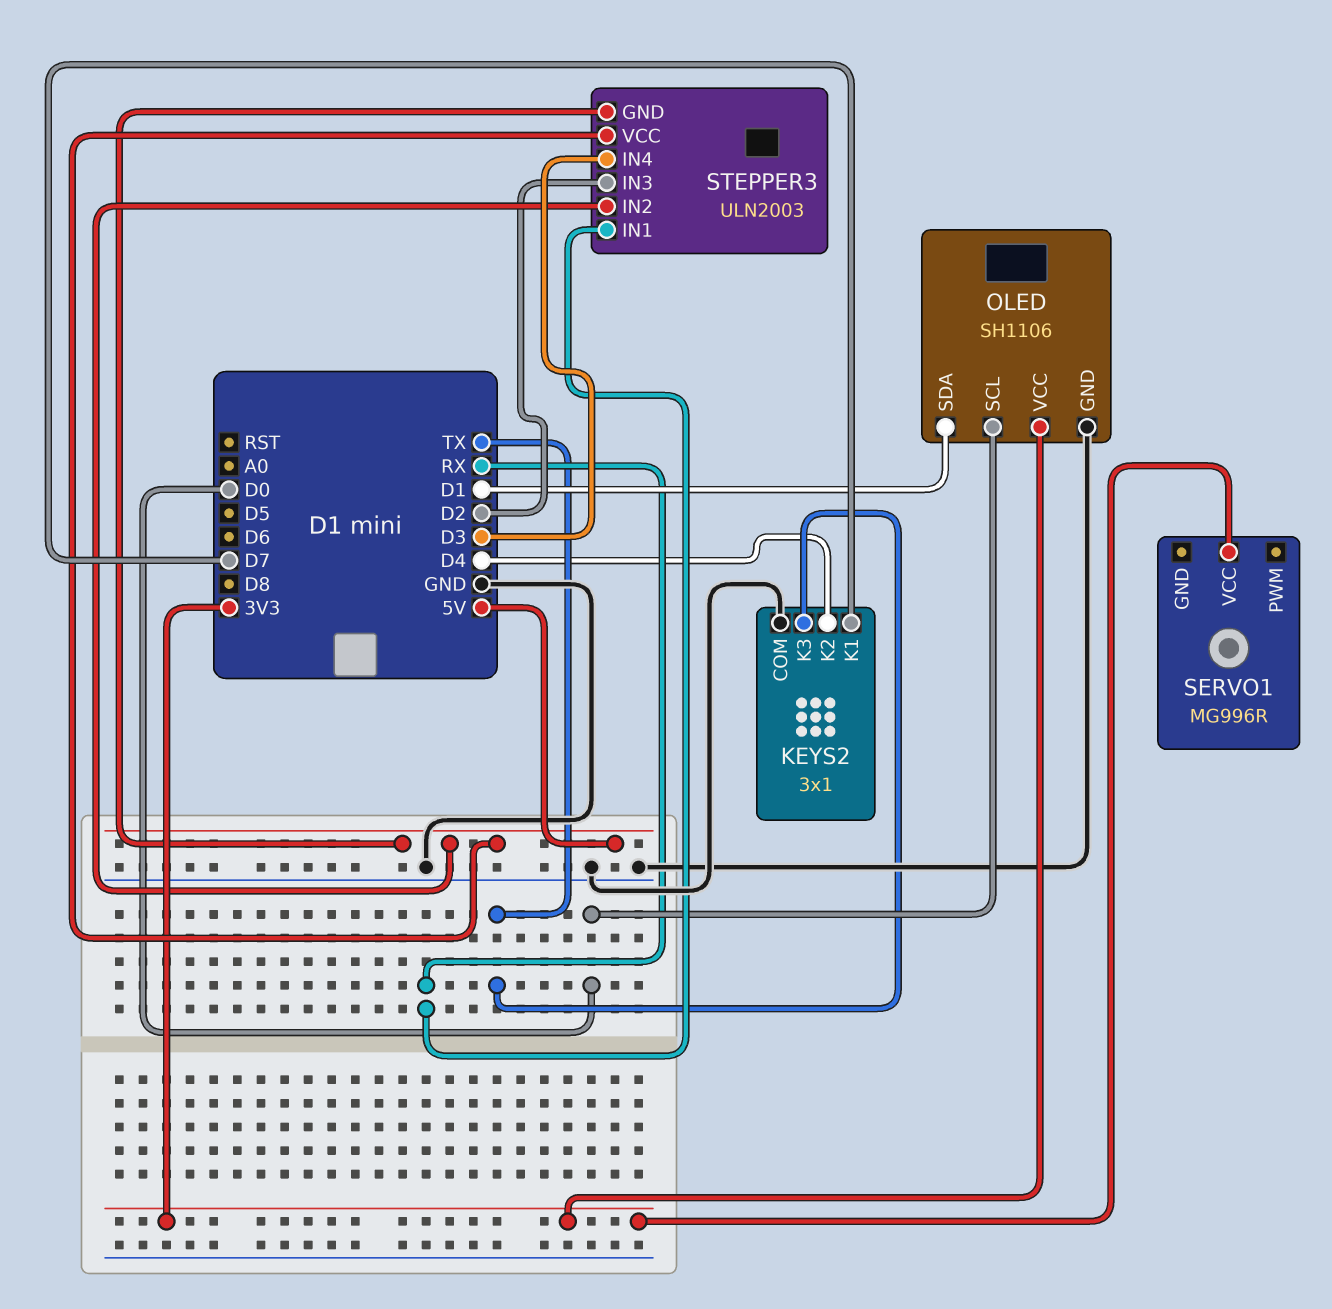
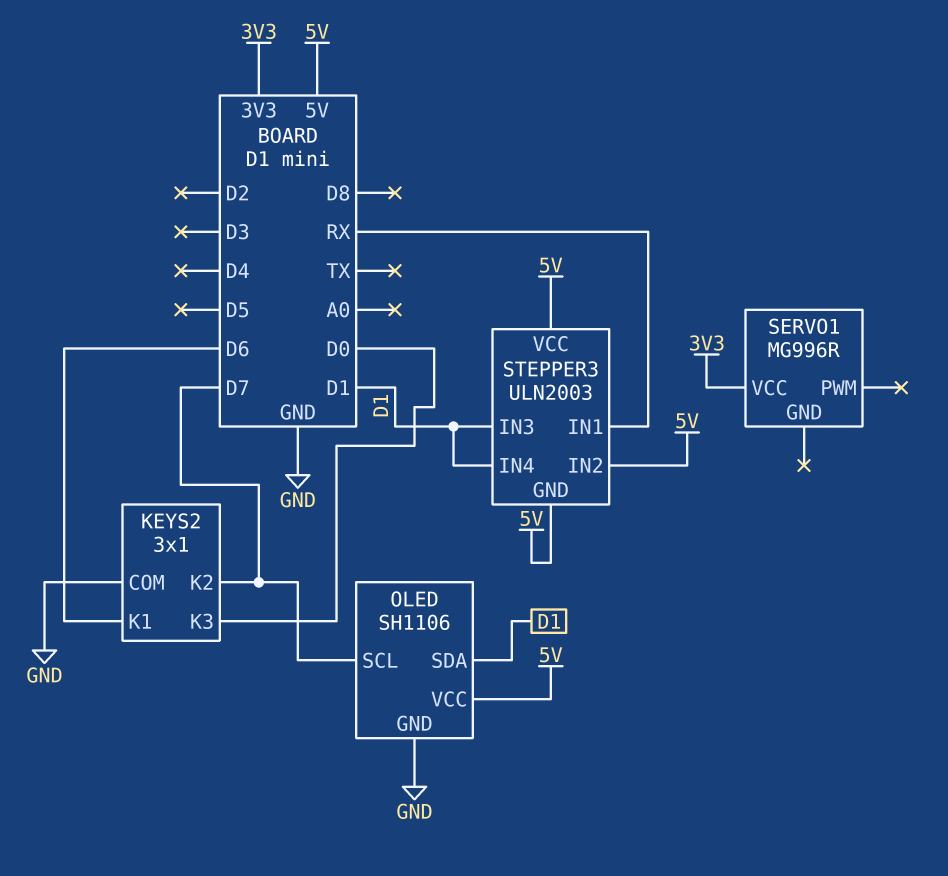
KEYS2 pin K1: D7 -> D6
KEYS2 pin K2: D4 -> D7
KEYS2 pin K3: TX -> D0
OLED pin SCL: D0 -> D7
OLED pin VCC: 3V3 -> 5V
STEPPER3 pin IN3: D2 -> D1
STEPPER3 pin IN4: D3 -> D1

